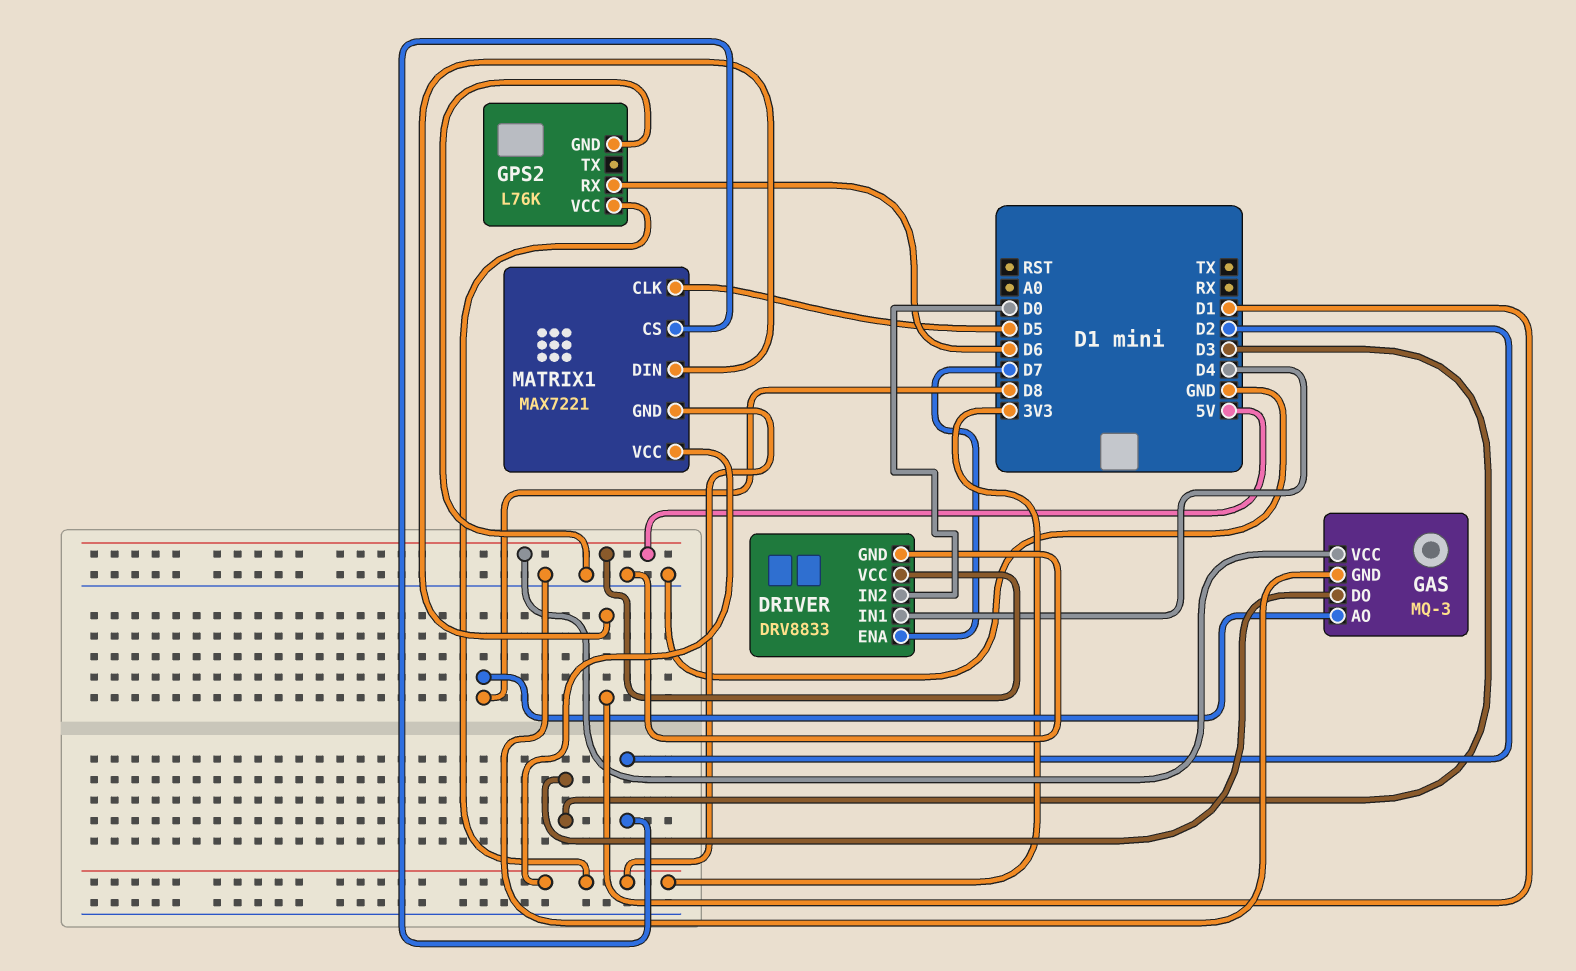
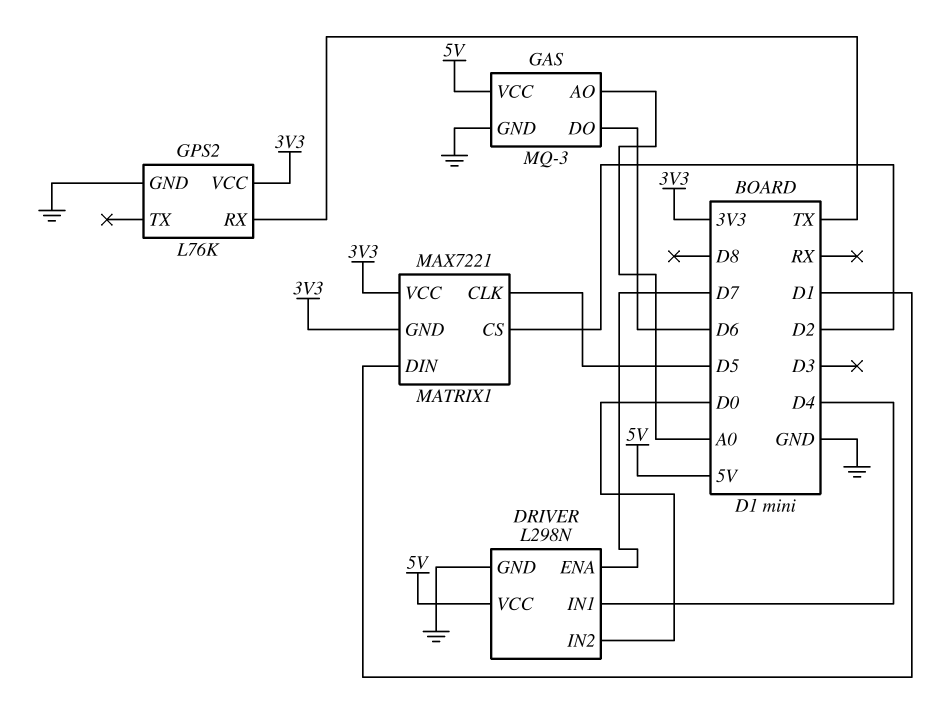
DRIVER: DRV8833 -> L298N
GAS pin AO: D8 -> A0
GAS pin DO: D3 -> D6
GPS2 pin RX: D6 -> TX

